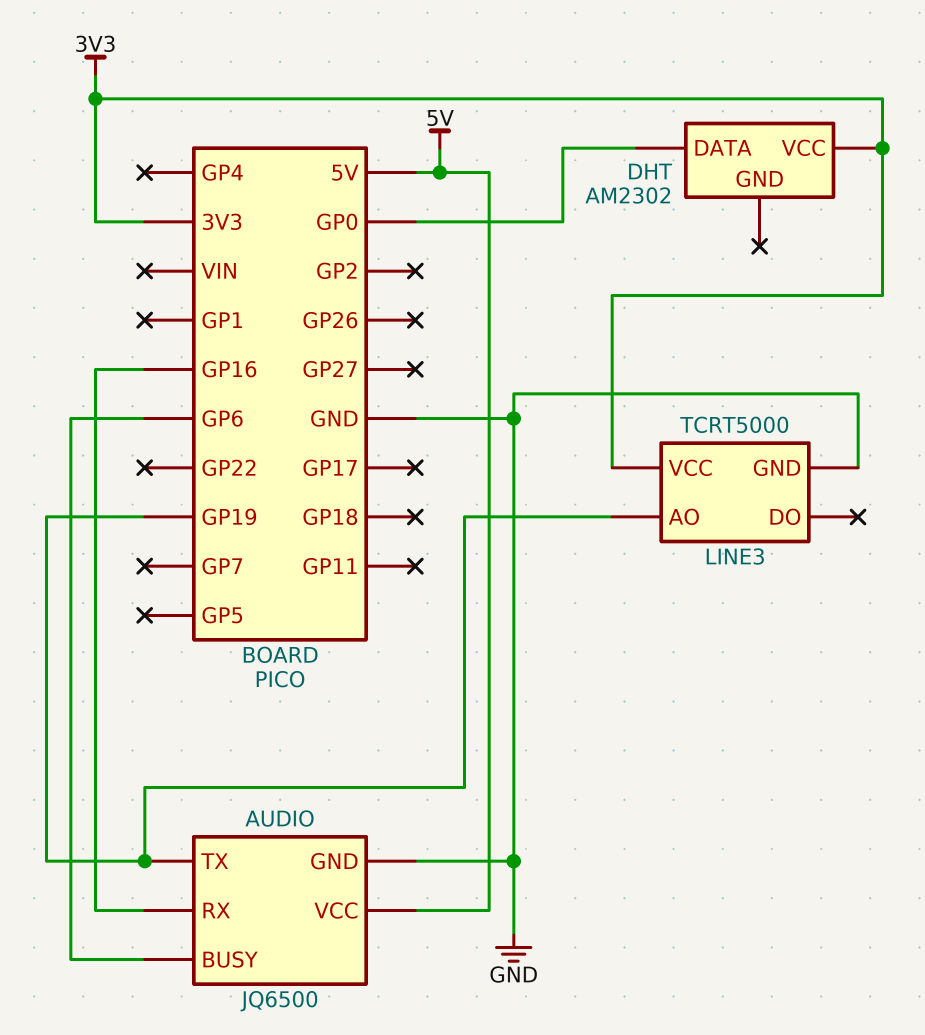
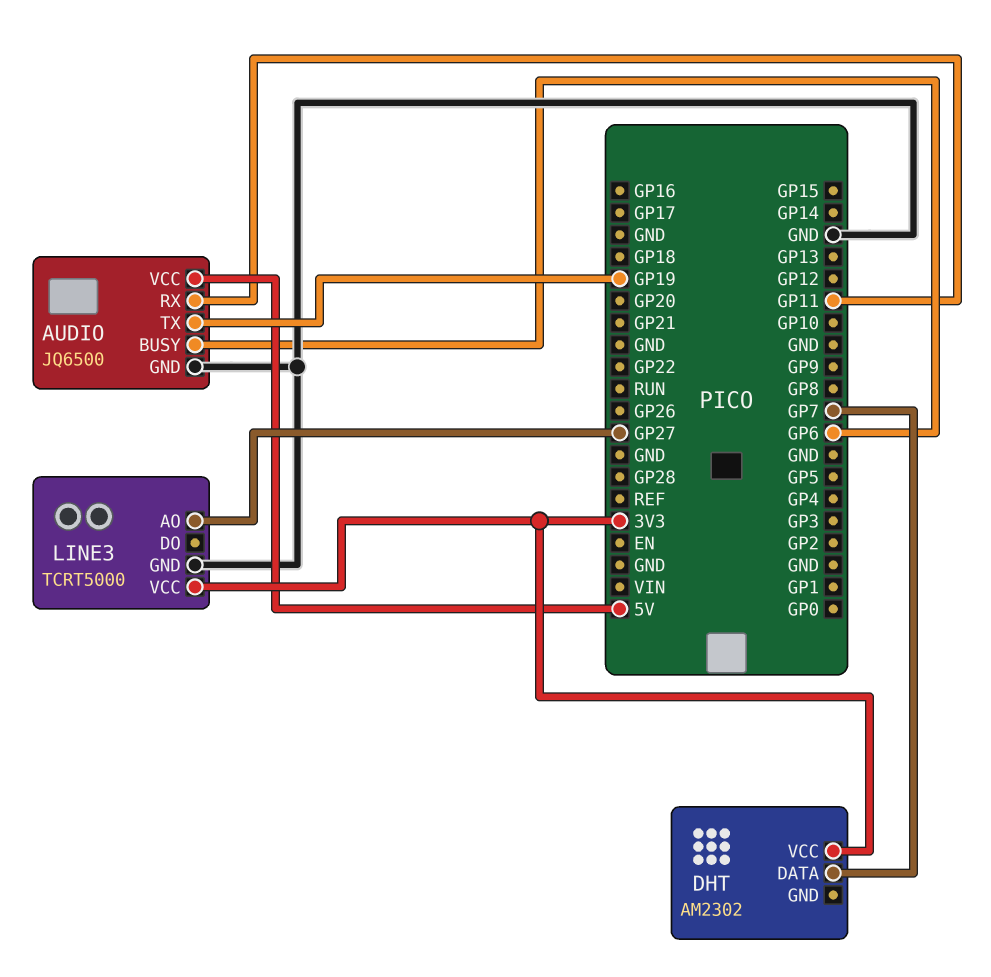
AUDIO pin RX: GP16 -> GP11
DHT pin DATA: GP0 -> GP7
LINE3 pin AO: GP19 -> GP27

